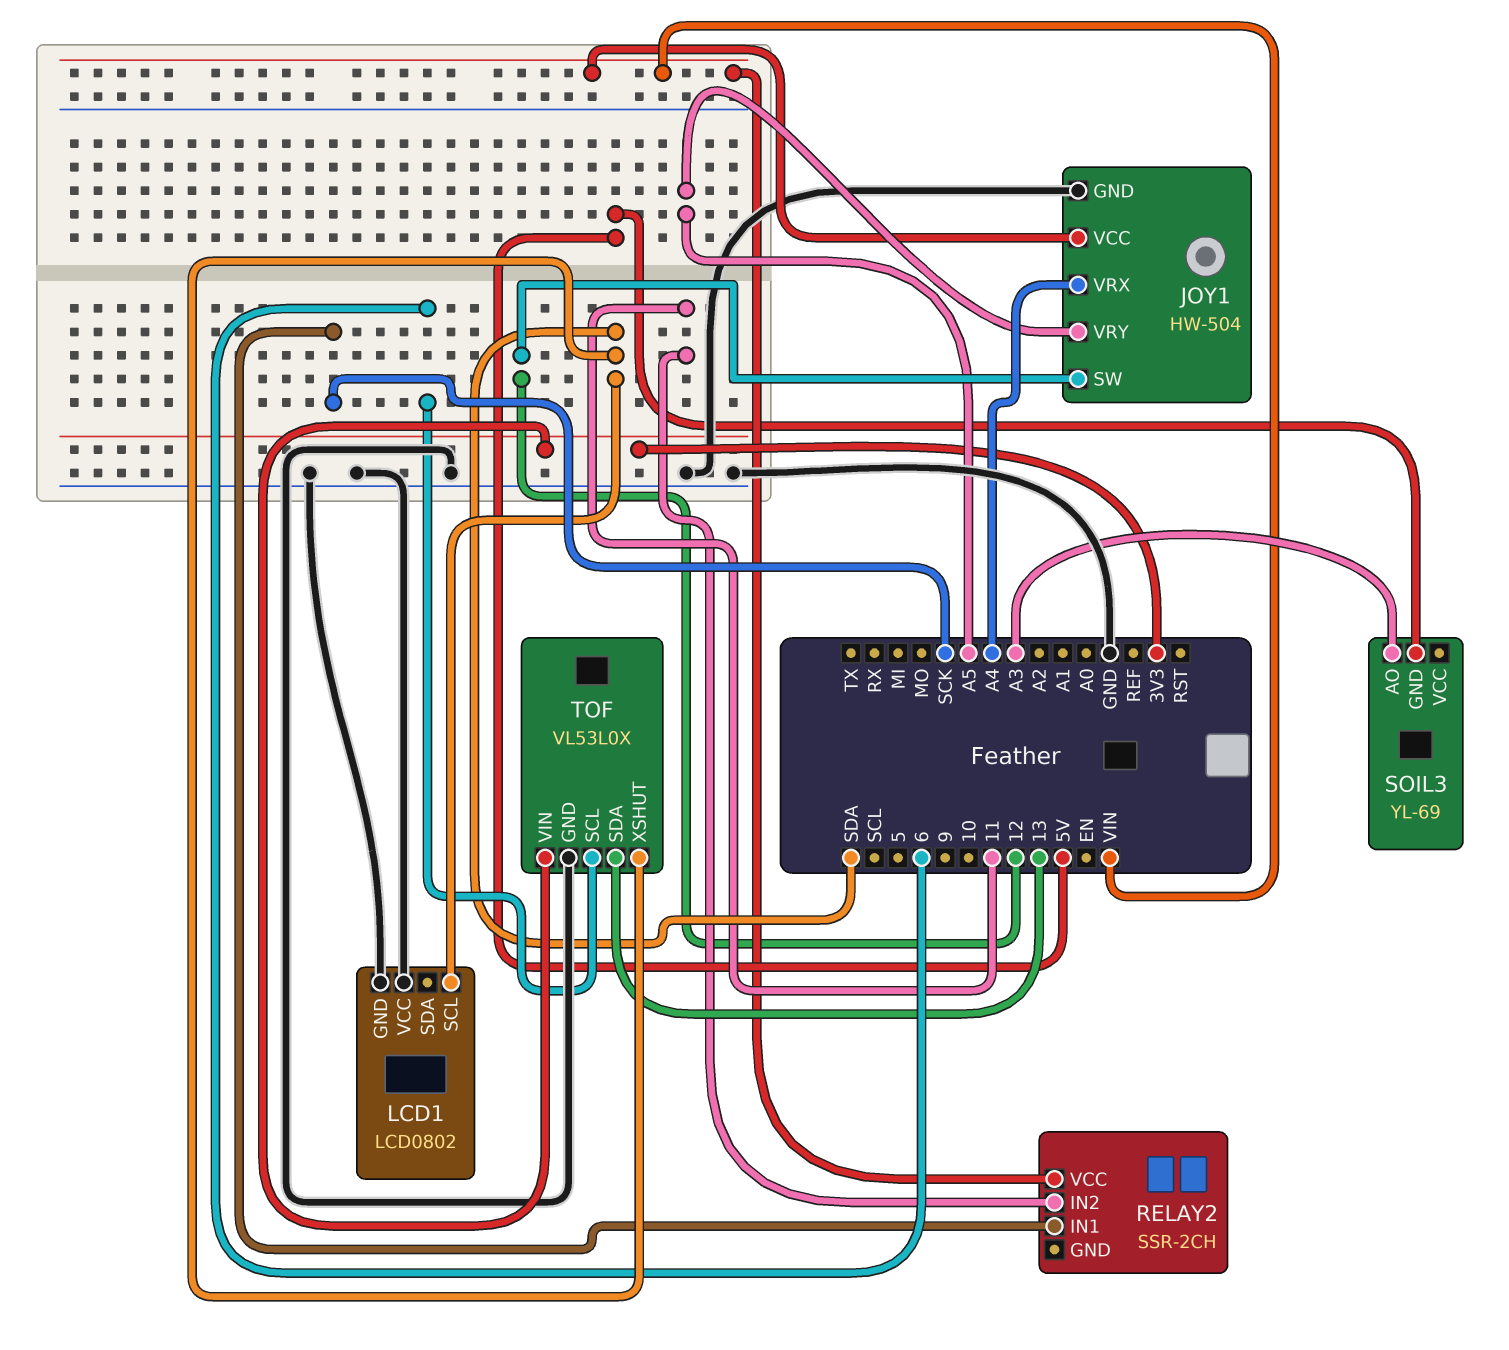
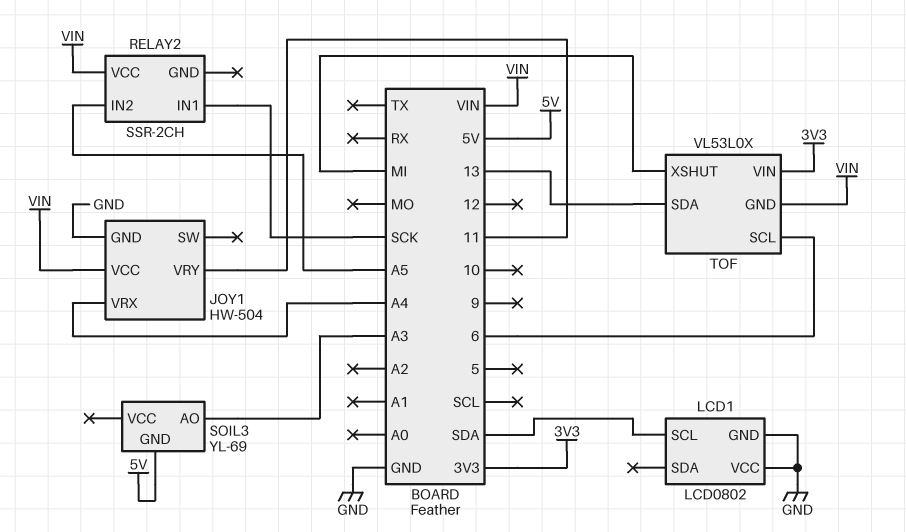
JOY1 pin SW: 12 -> none
JOY1 pin VRY: A5 -> 11
RELAY2 pin IN2: 11 -> A5
TOF pin GND: GND -> VIN
TOF pin XSHUT: SDA -> MI

